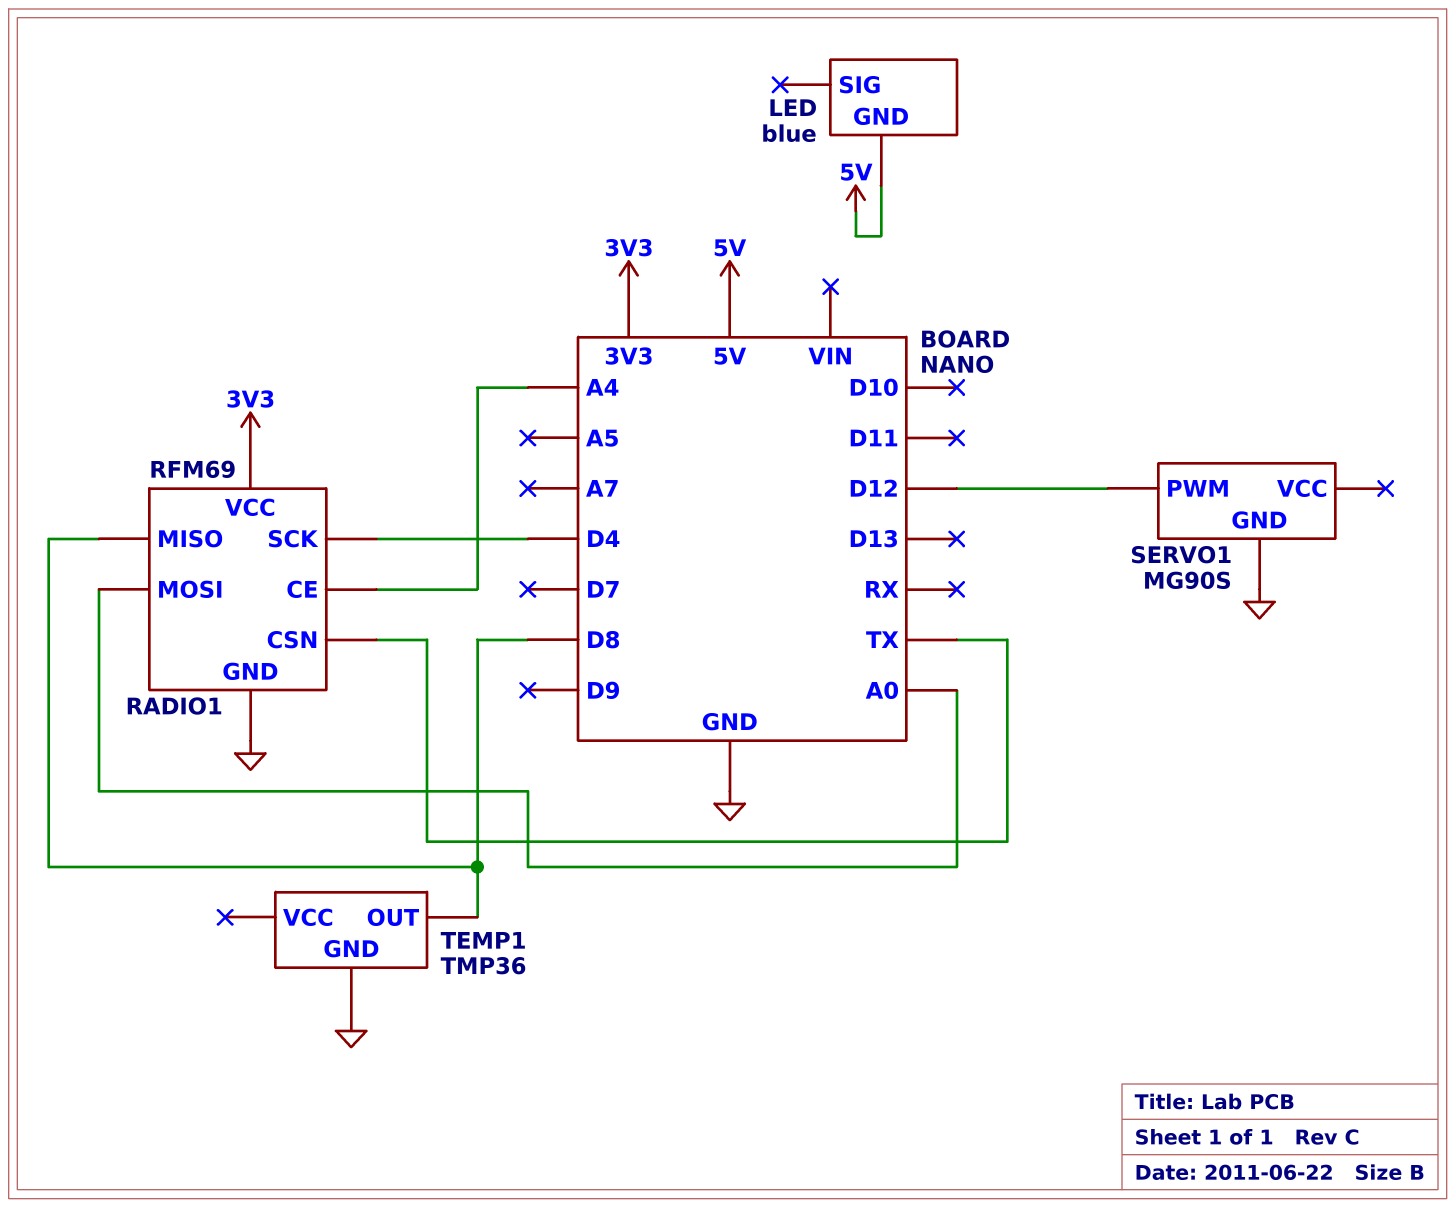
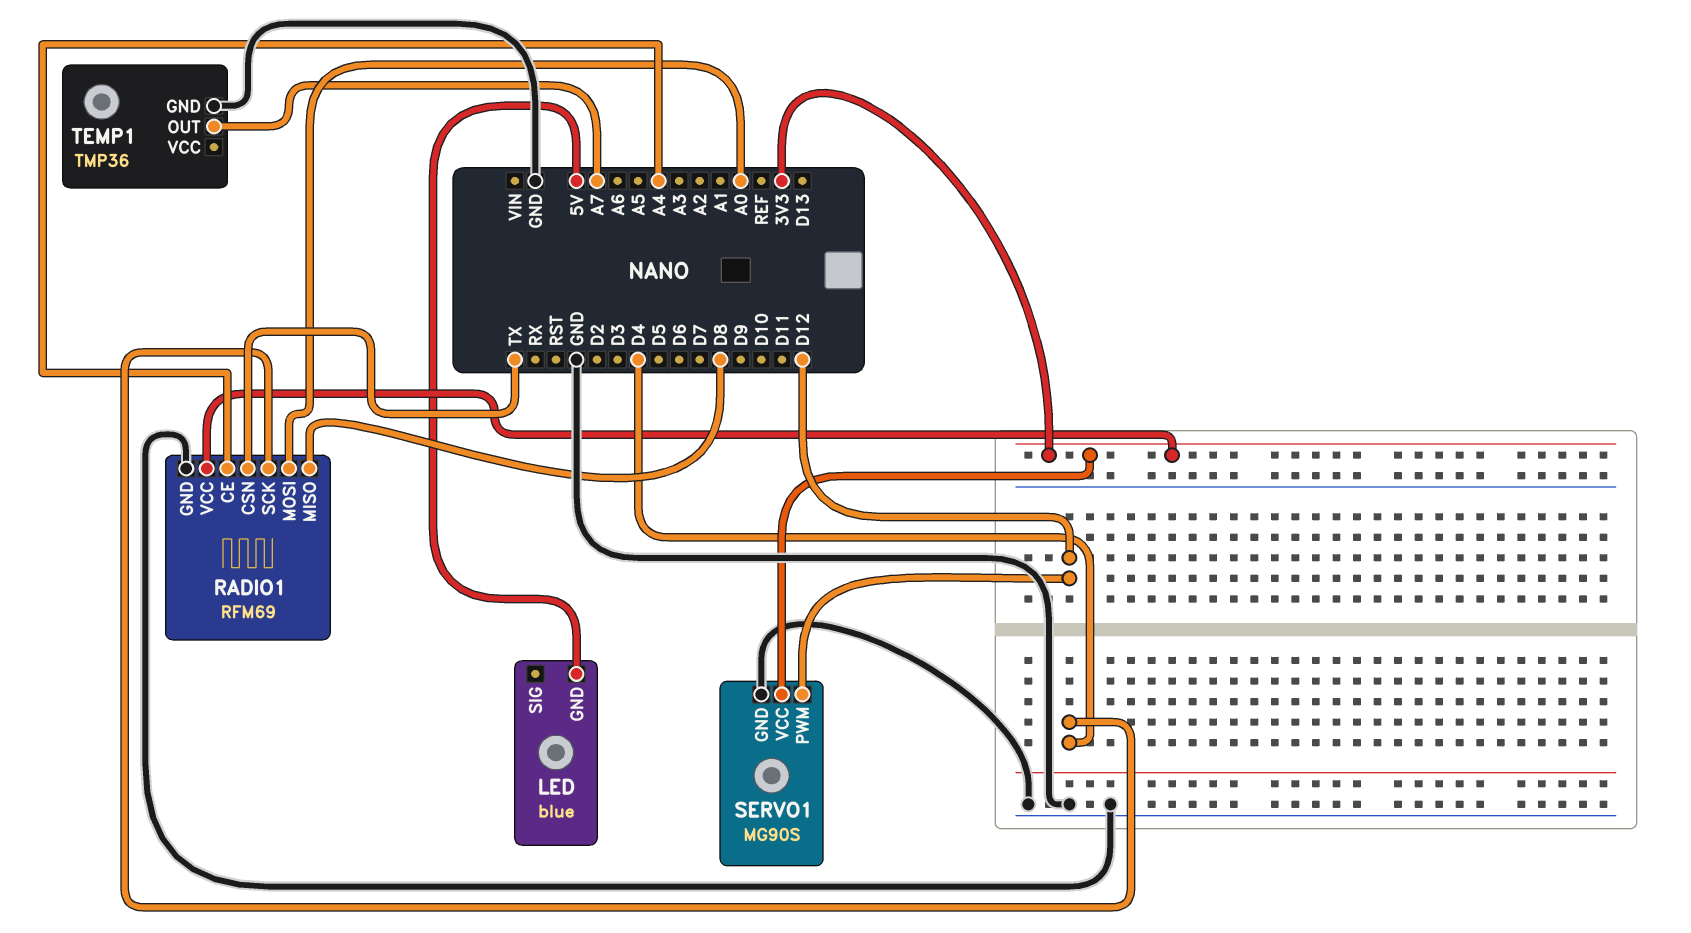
SERVO1 pin VCC: none -> 3V3
TEMP1 pin OUT: D8 -> A7

